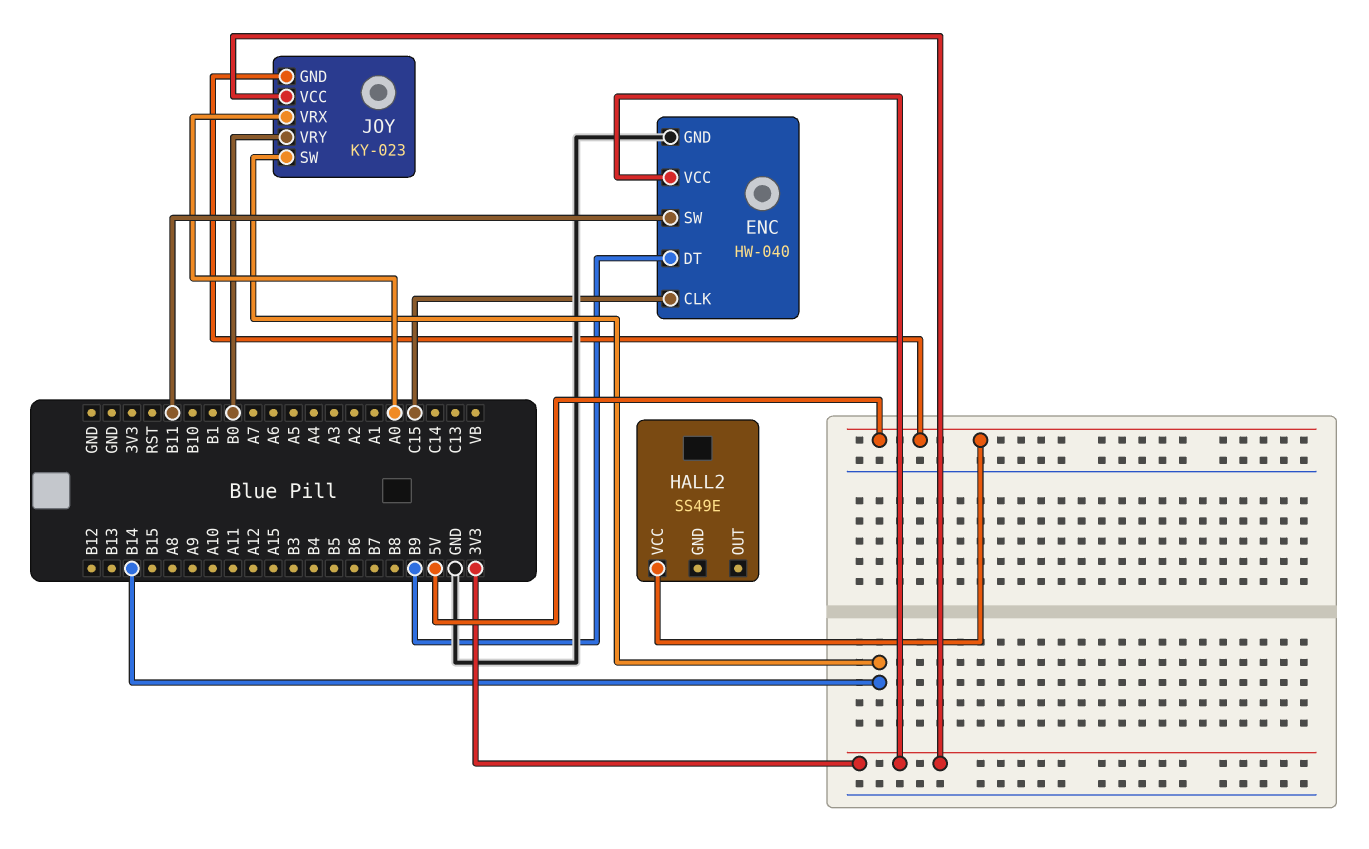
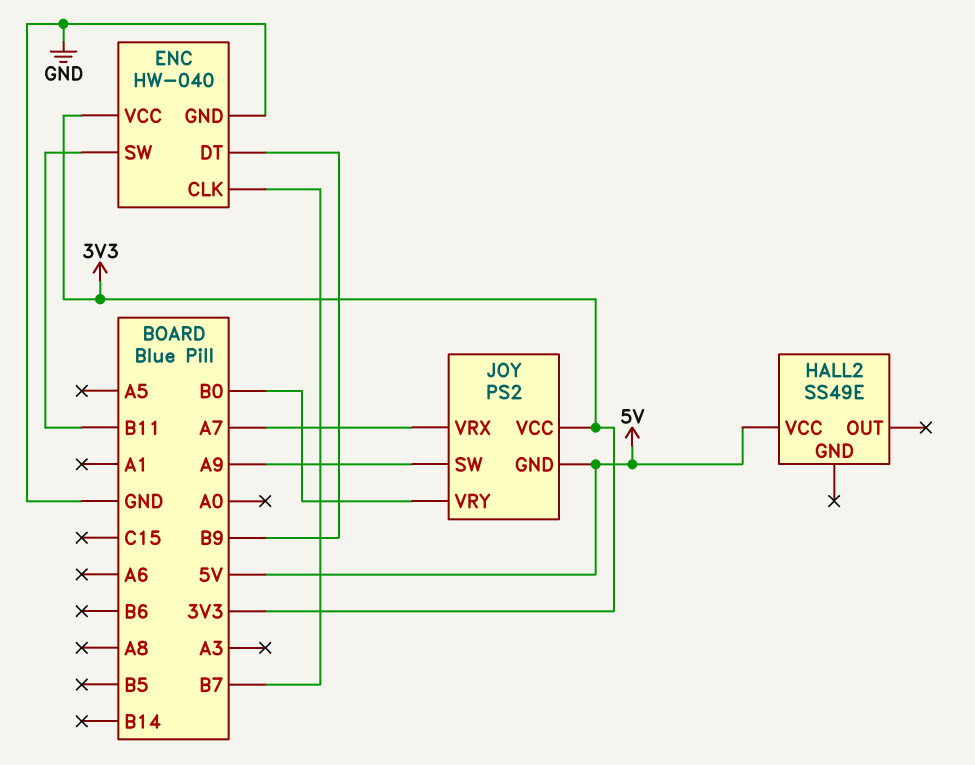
ENC pin CLK: C15 -> B7
JOY: KY-023 -> PS2
JOY pin SW: B14 -> A9
JOY pin VRX: A0 -> A7

